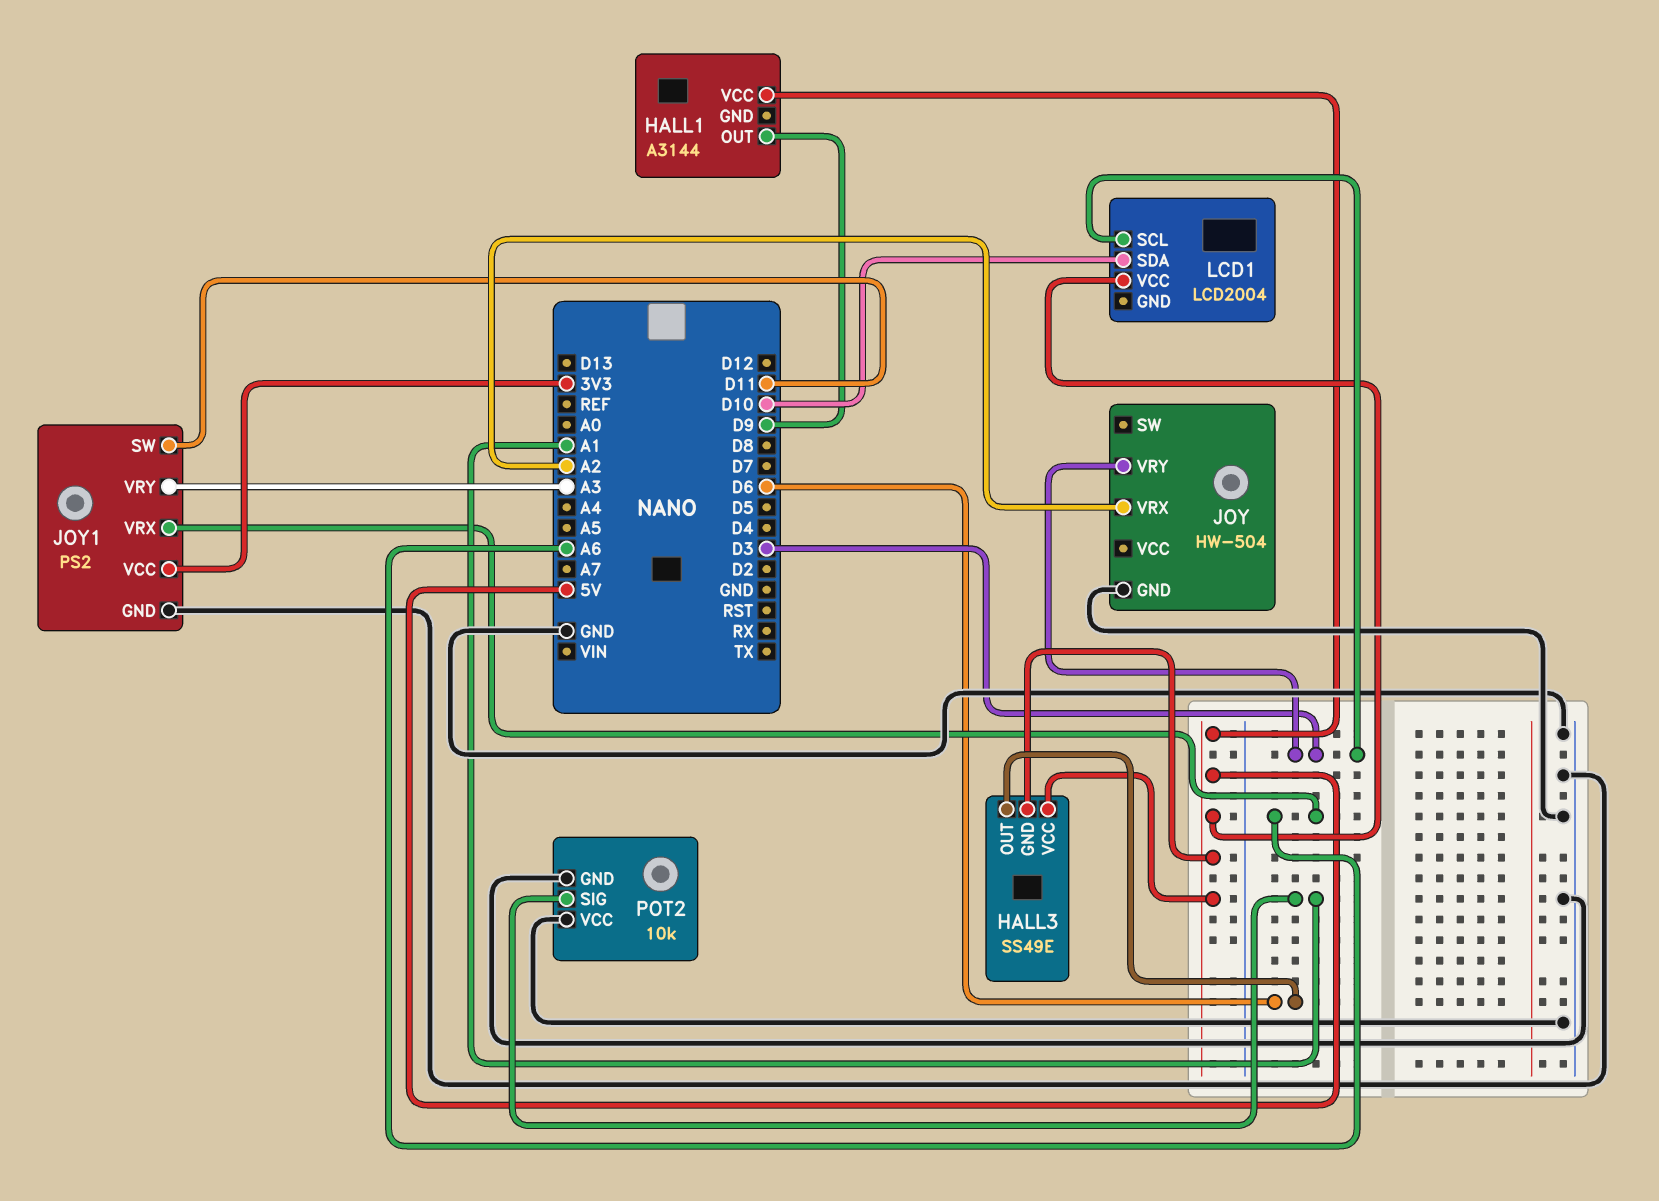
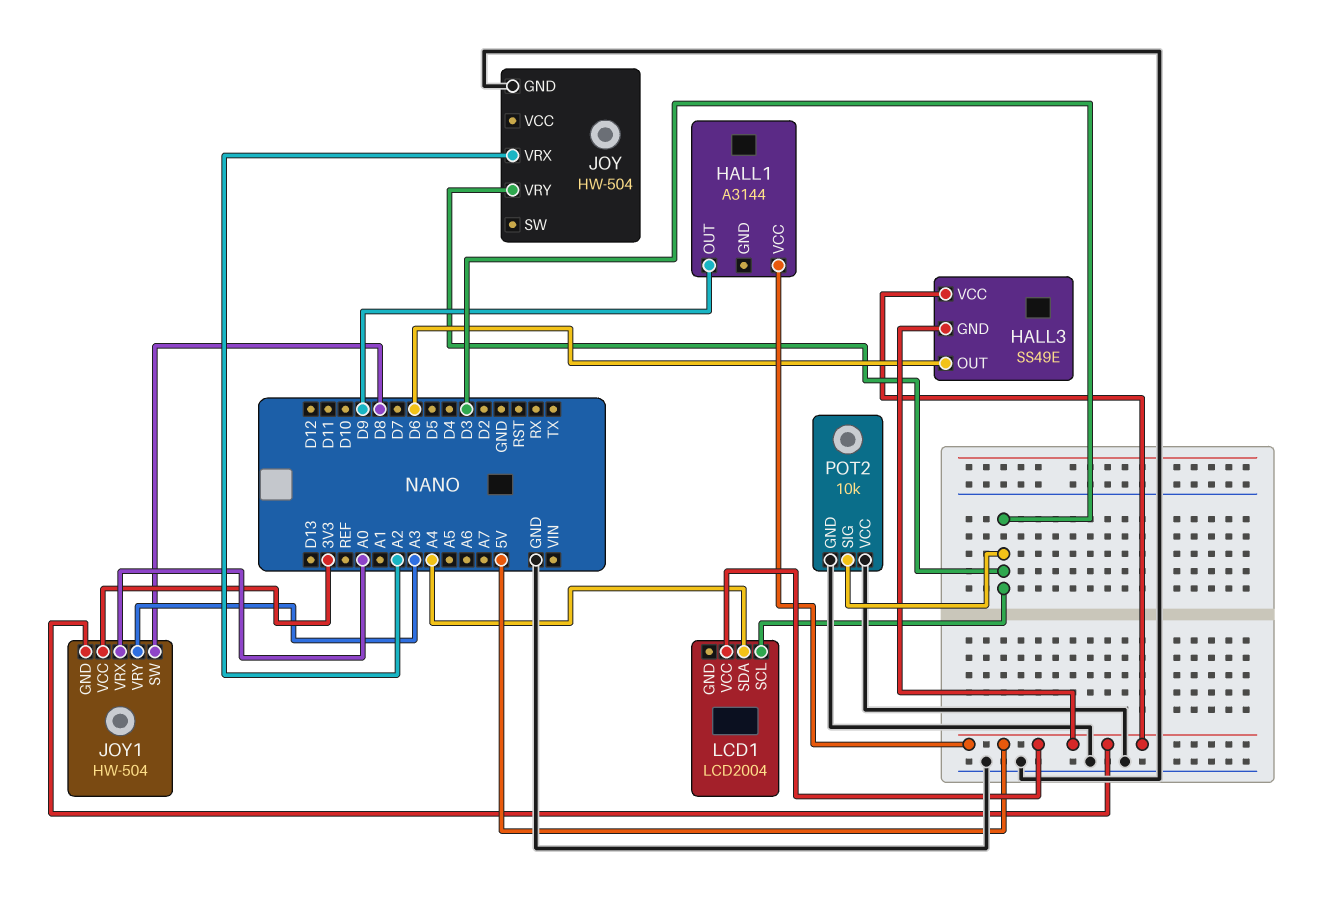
JOY1: PS2 -> HW-504
JOY1 pin GND: GND -> 5V
JOY1 pin SW: D11 -> D8
JOY1 pin VRX: A6 -> A0
LCD1 pin SDA: D10 -> A4
POT2 pin SIG: A1 -> D3

